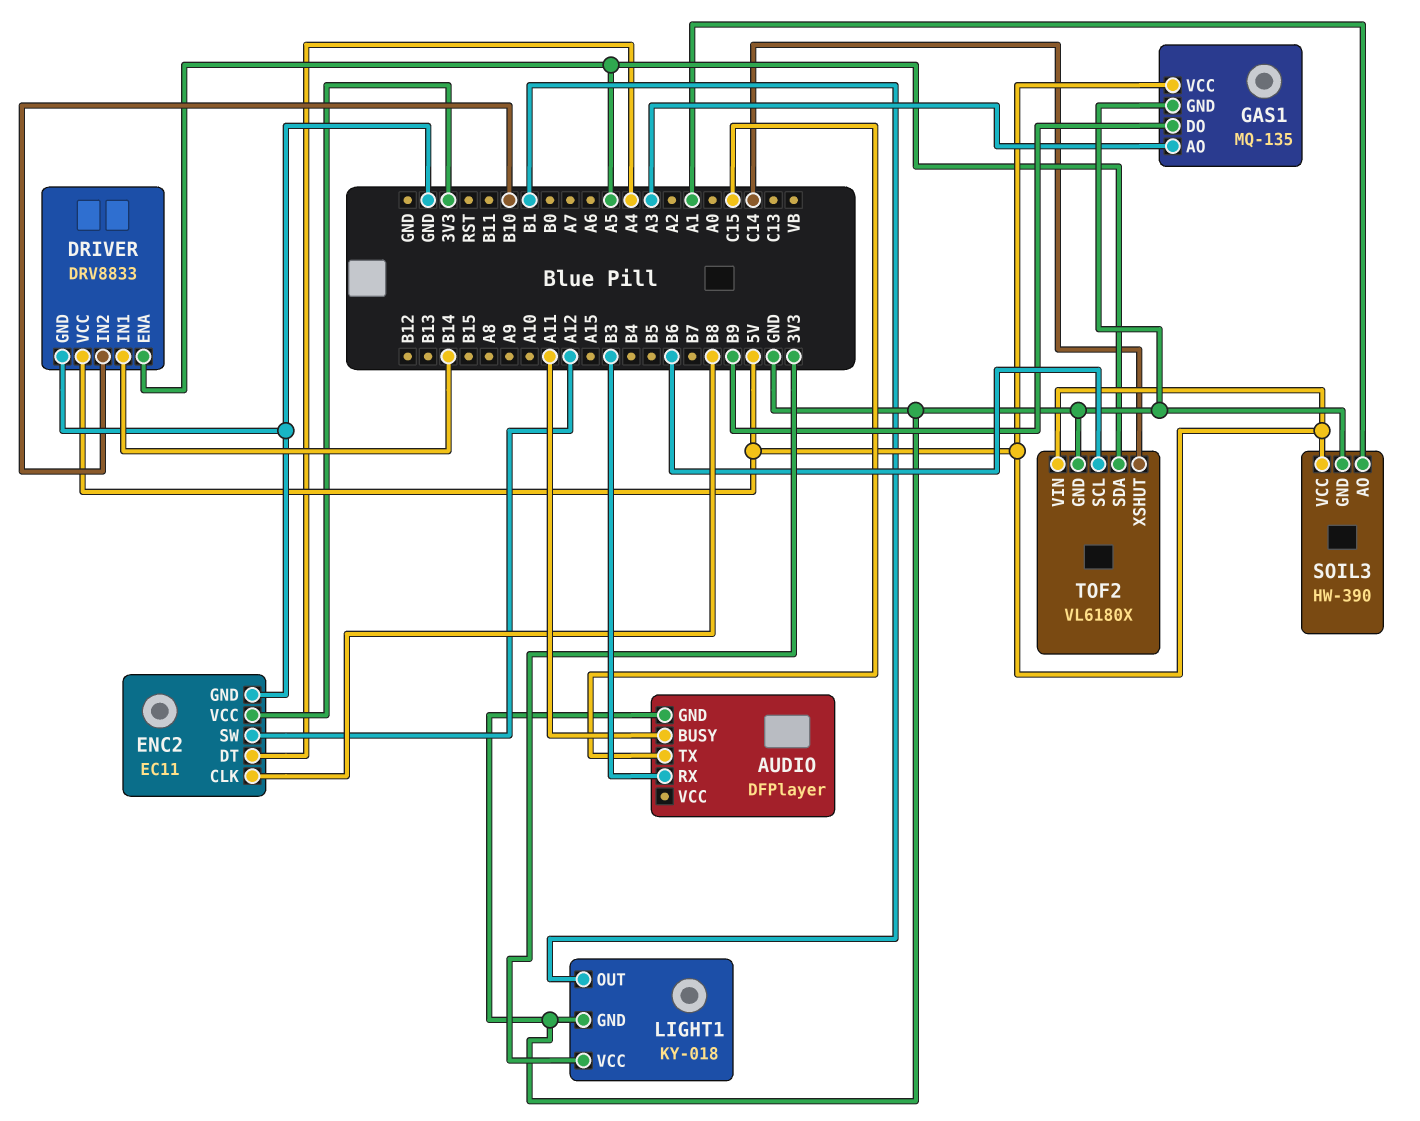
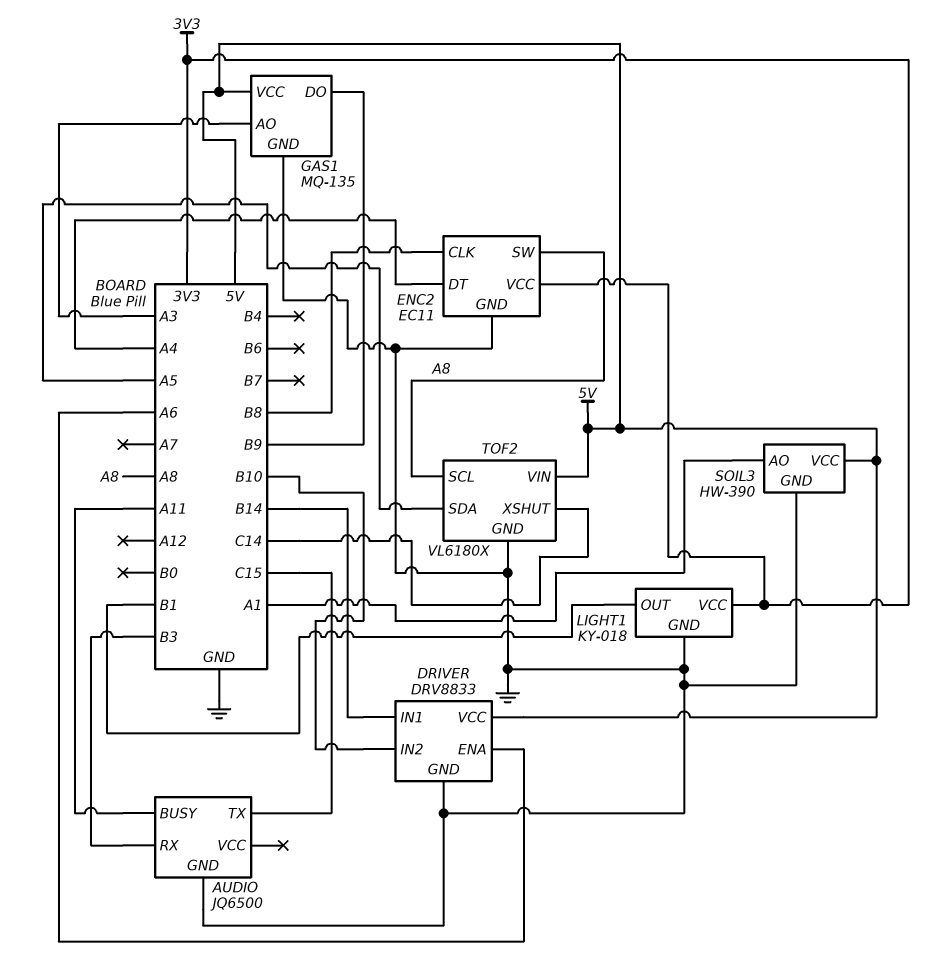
AUDIO: DFPlayer -> JQ6500
DRIVER pin ENA: A5 -> A6
ENC2 pin SW: A12 -> A8
TOF2 pin SCL: B6 -> A8

